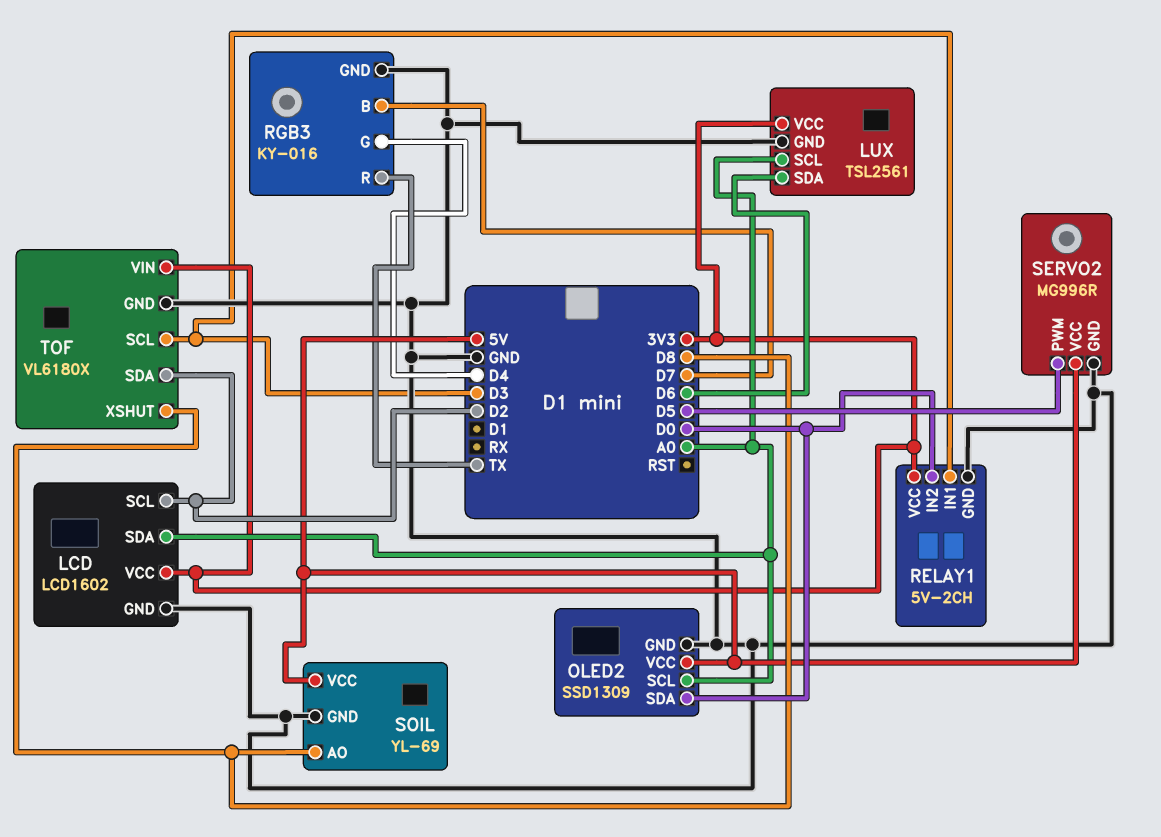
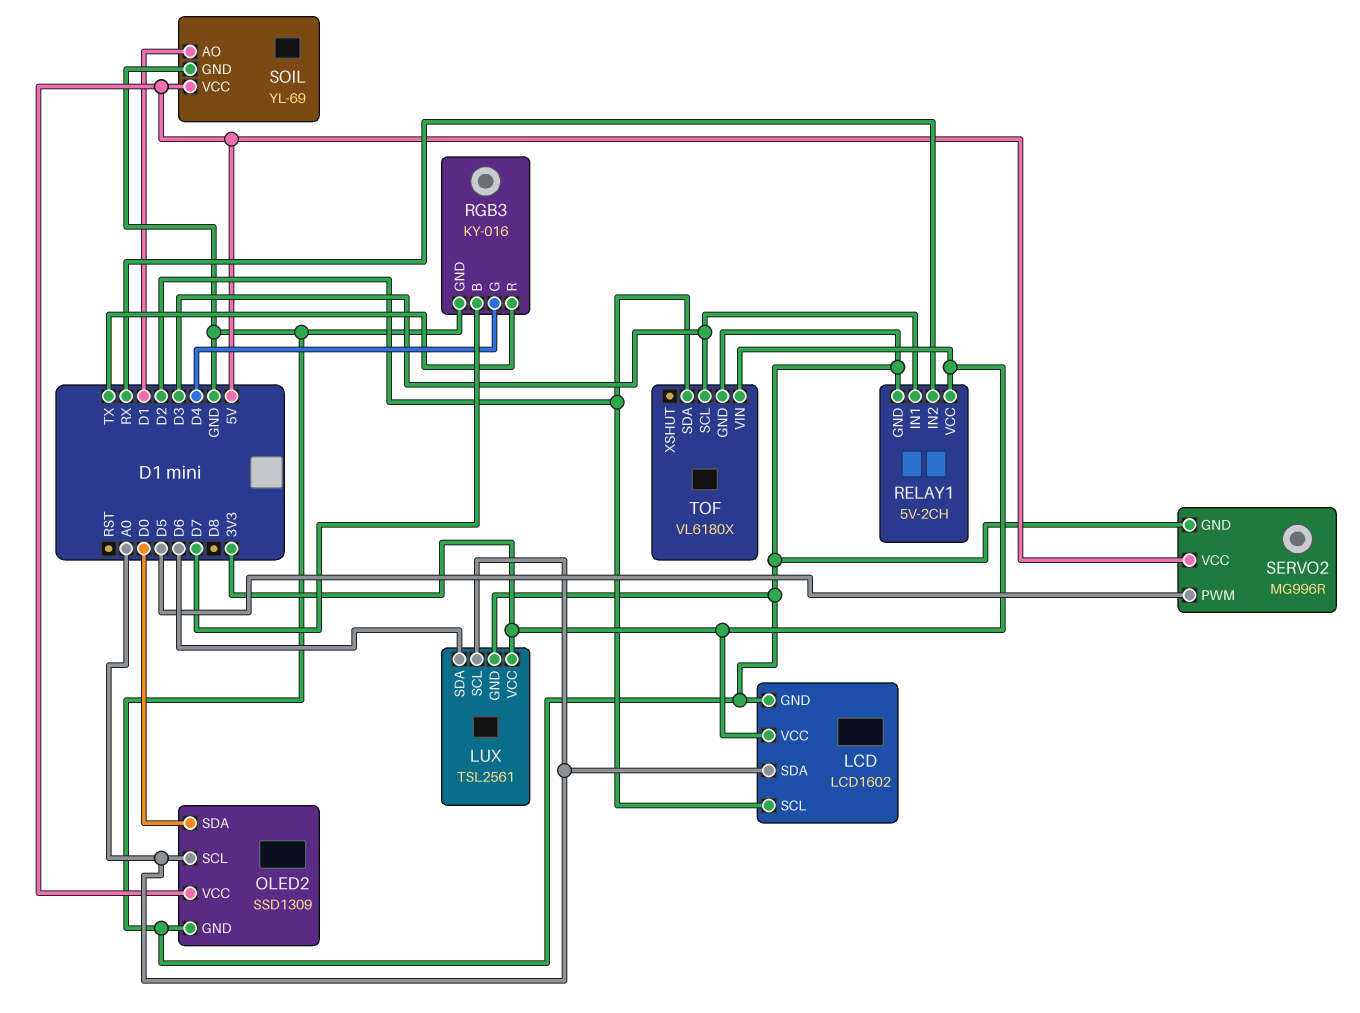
RELAY1 pin IN2: D0 -> RX
SOIL pin AO: D8 -> D1
TOF pin XSHUT: D8 -> none

